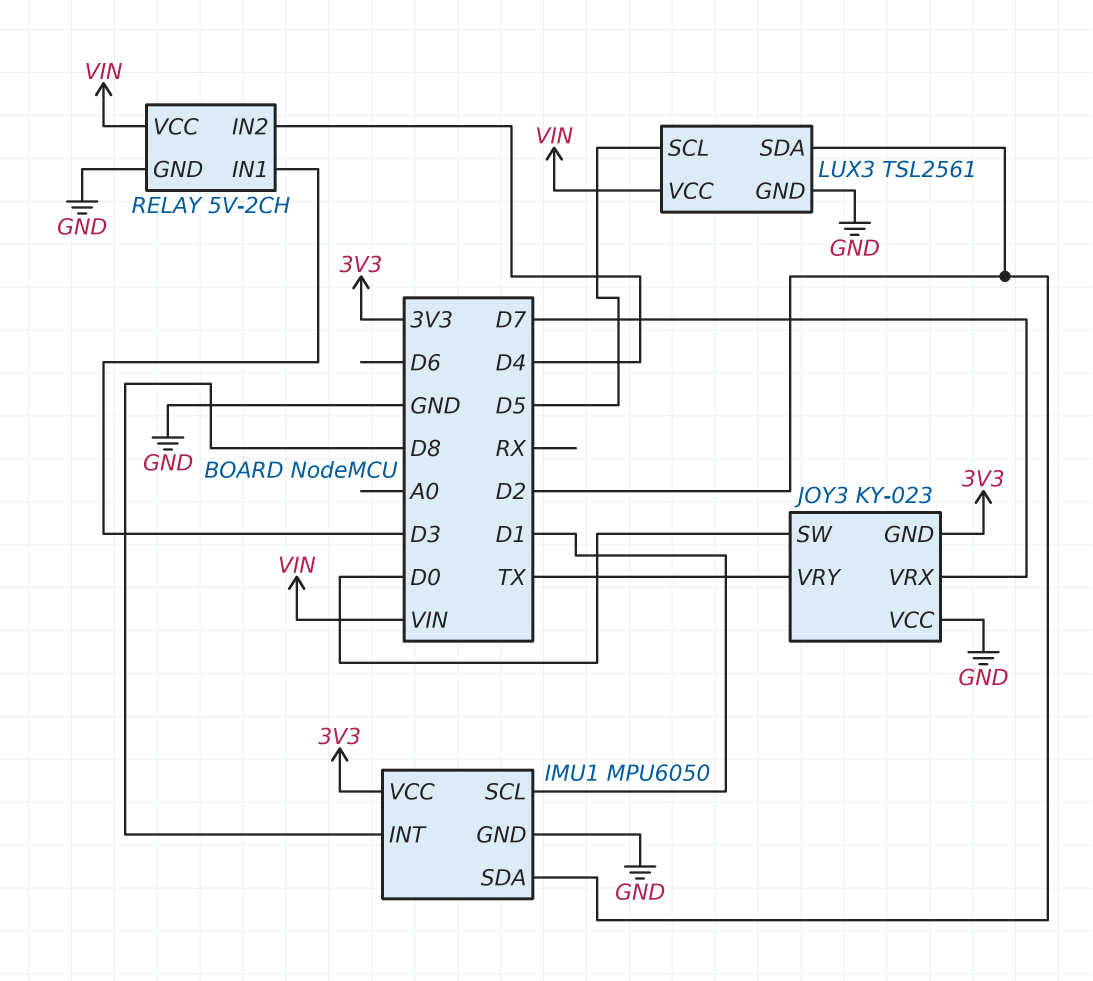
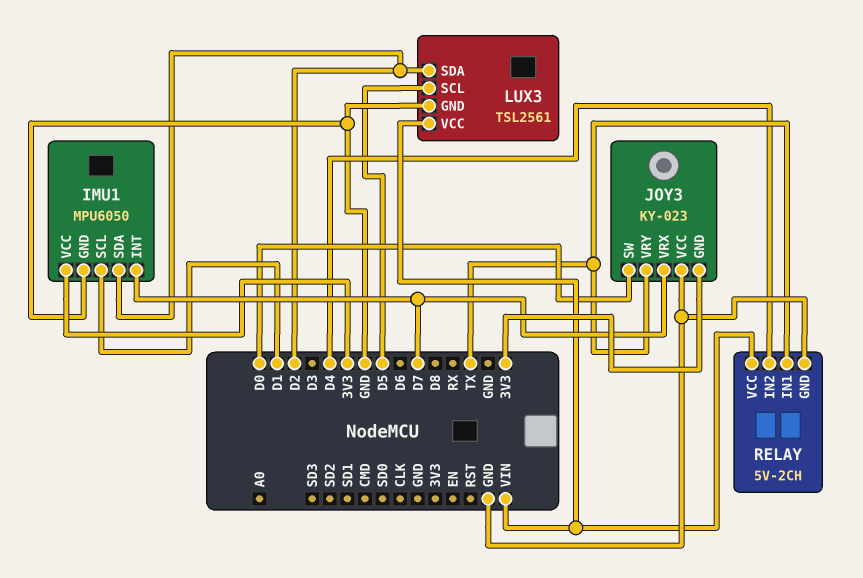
IMU1 pin INT: D8 -> D7
RELAY pin IN1: D3 -> TX

